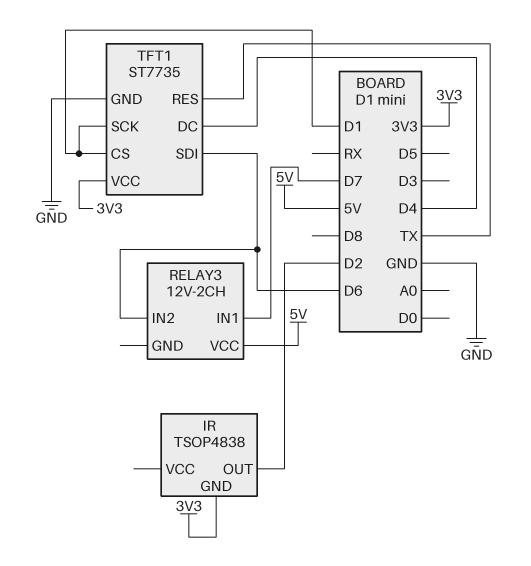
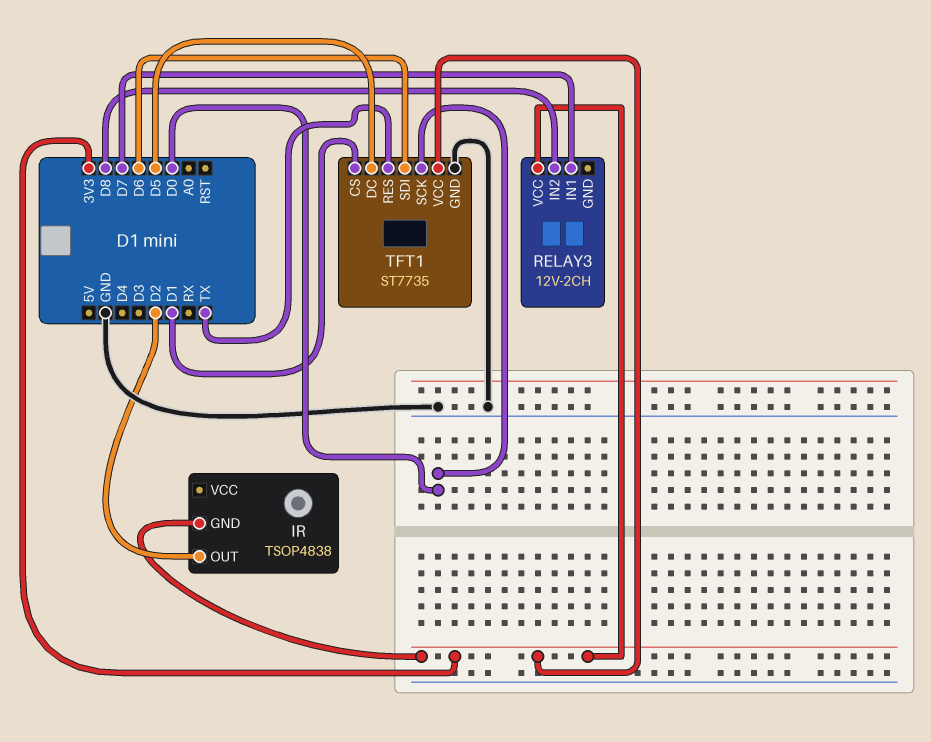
RELAY3 pin IN2: D6 -> D8
RELAY3 pin VCC: 5V -> 3V3
TFT1 pin DC: D4 -> D5
TFT1 pin SCK: D1 -> D0

